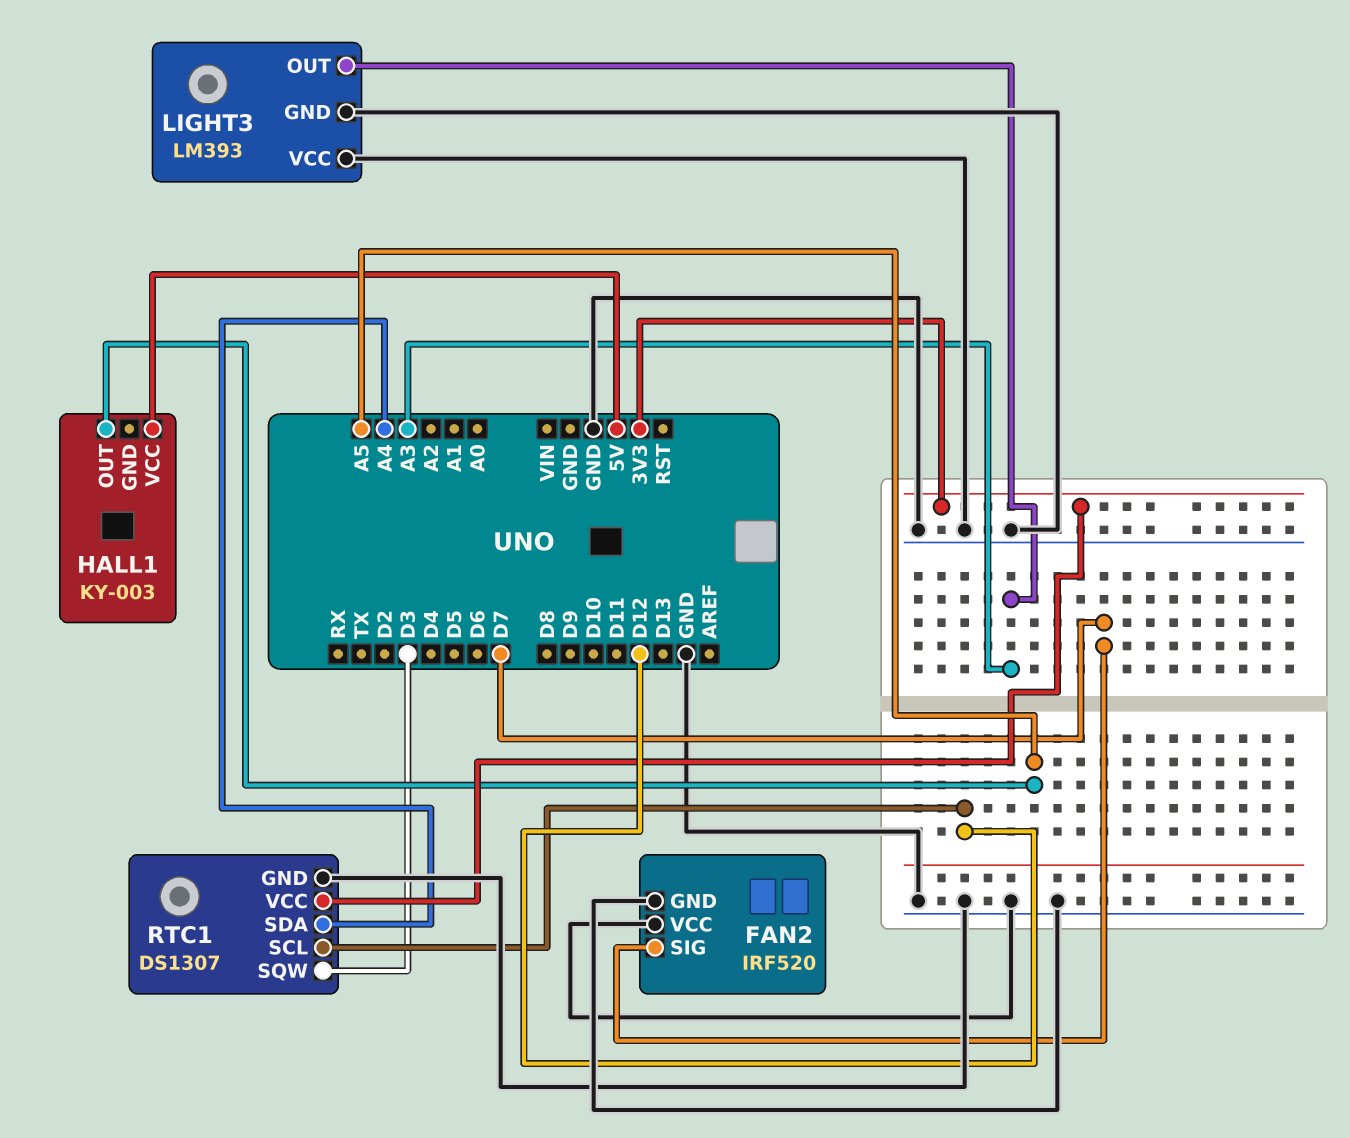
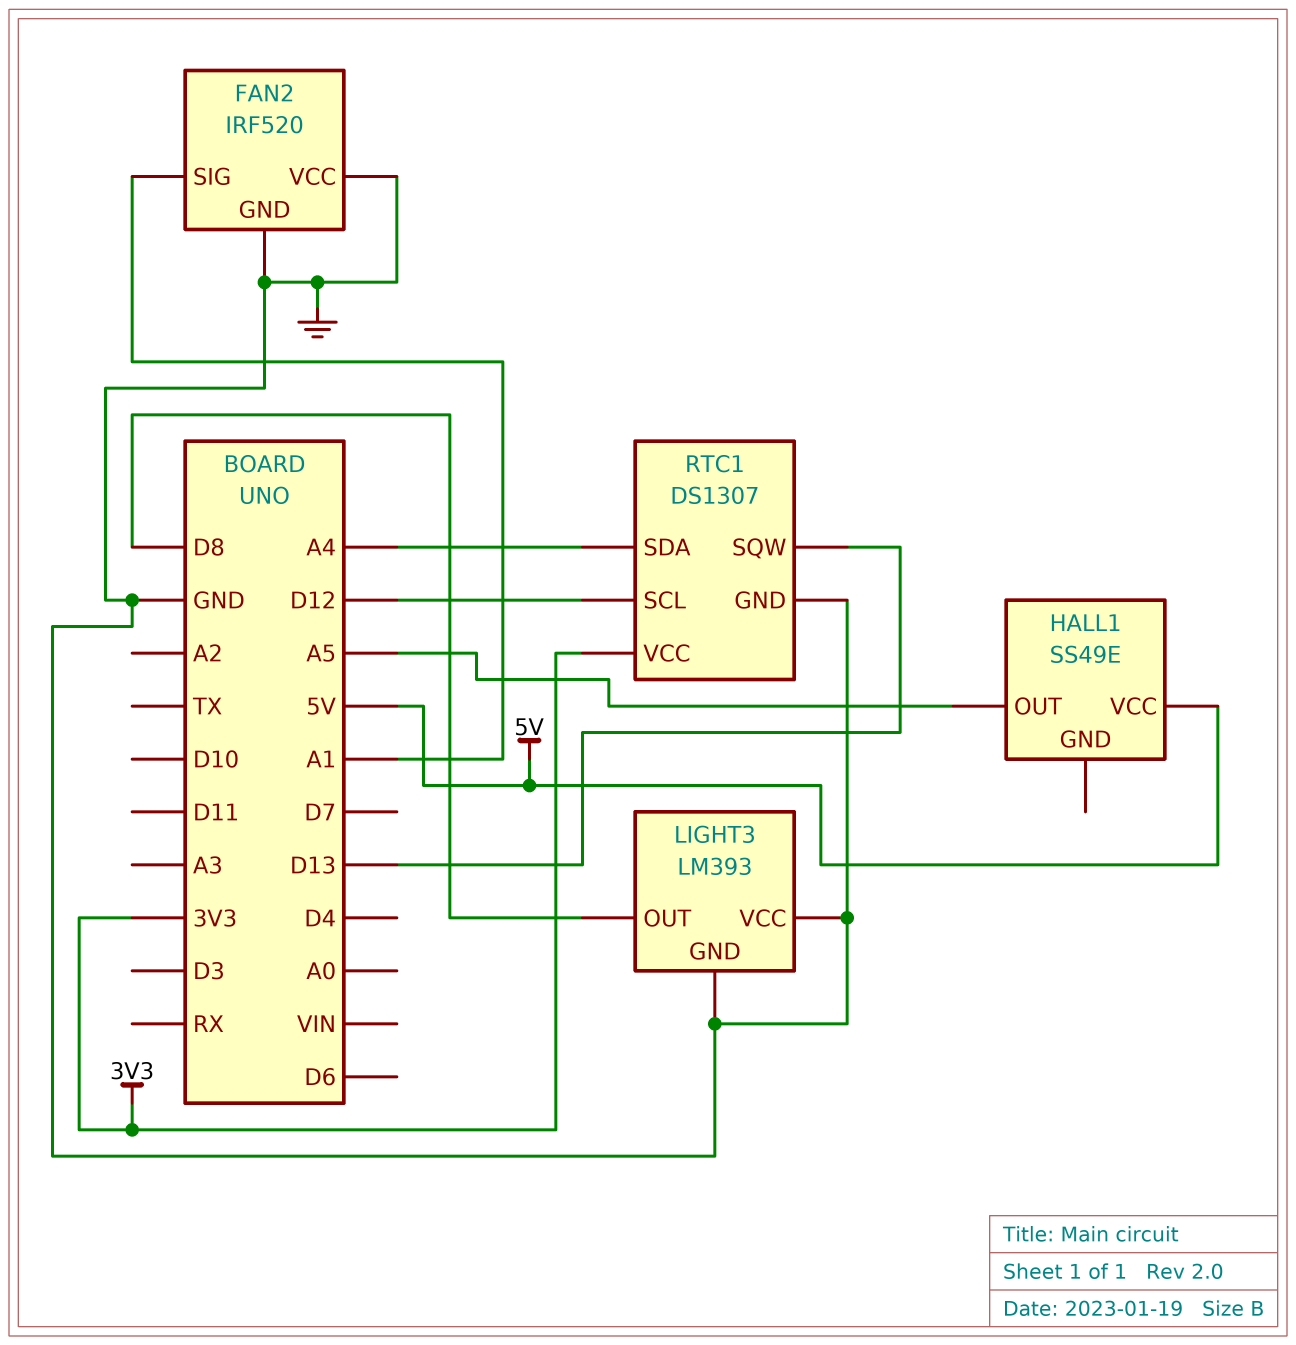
FAN2 pin SIG: D7 -> A1
HALL1: KY-003 -> SS49E
LIGHT3 pin OUT: A3 -> D8
RTC1 pin SQW: D3 -> D13

